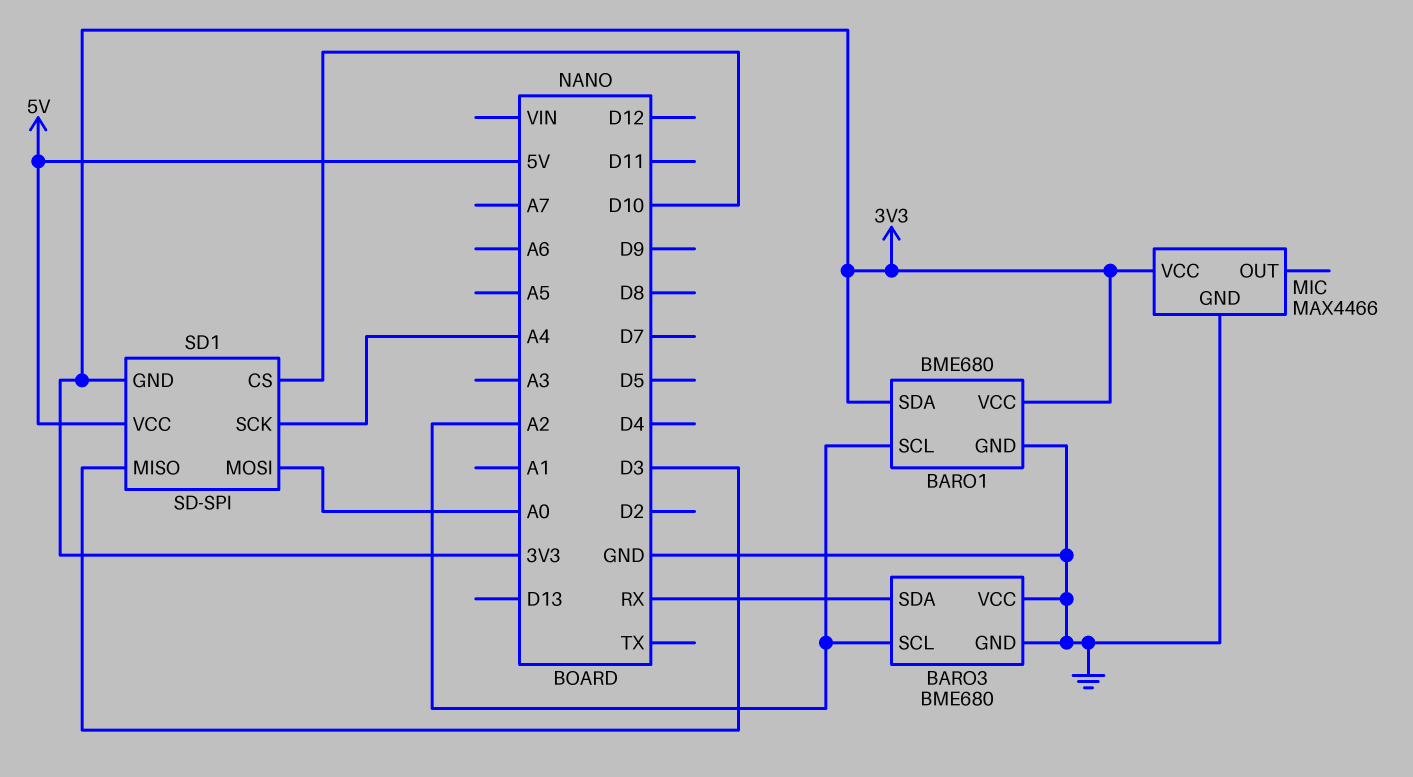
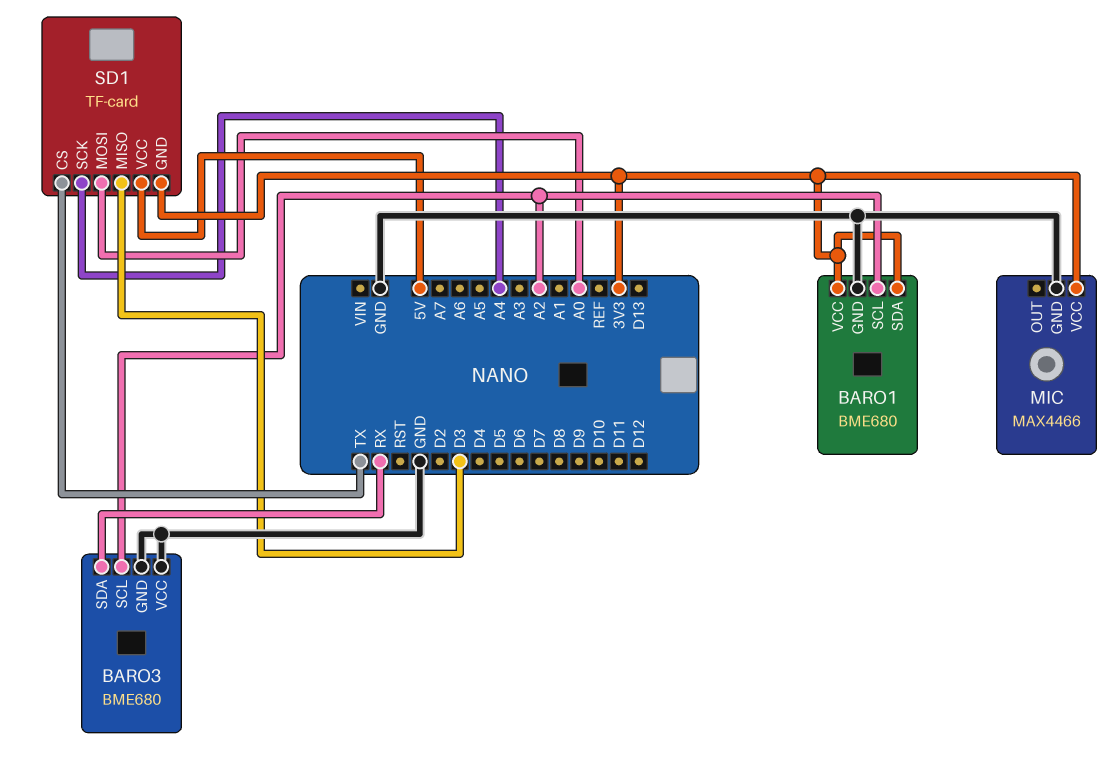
SD1: SD-SPI -> TF-card
SD1 pin CS: D10 -> TX

